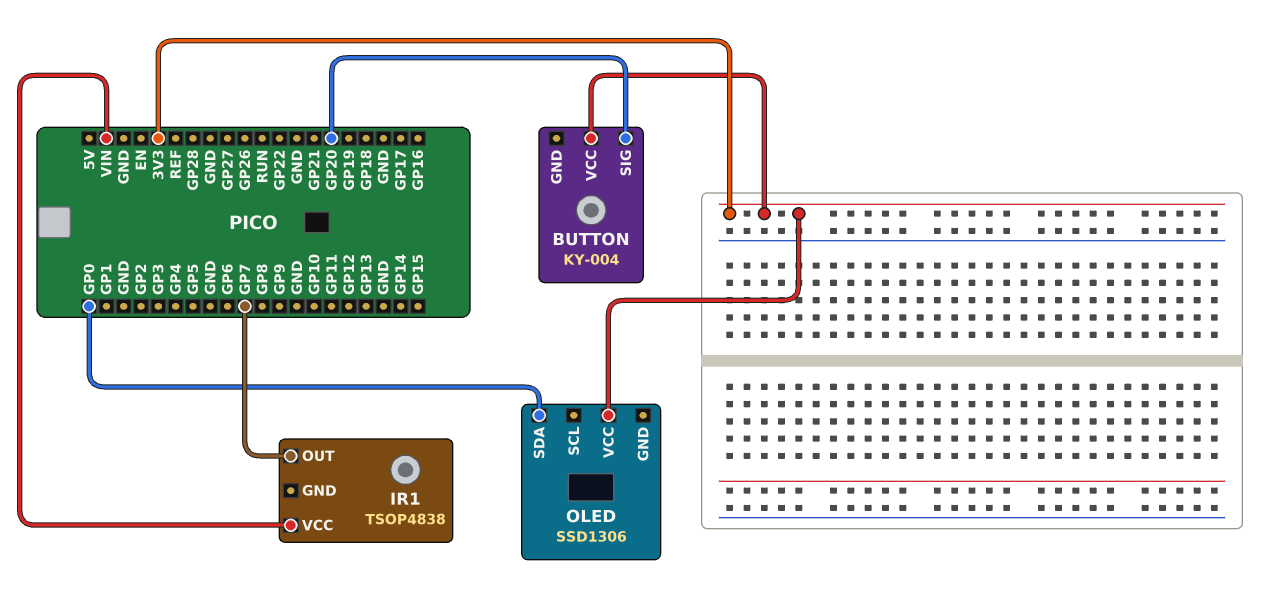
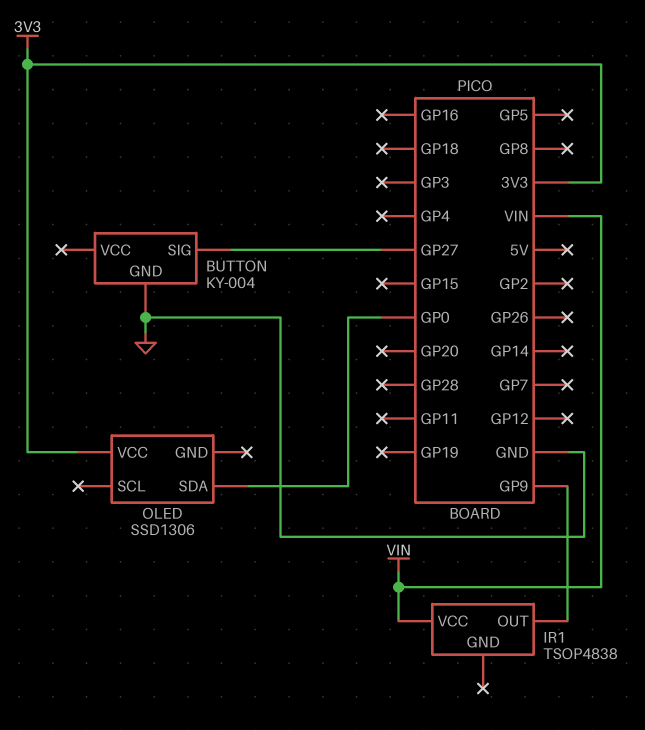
BUTTON pin GND: none -> GND
BUTTON pin SIG: GP20 -> GP27
BUTTON pin VCC: 3V3 -> none
IR1 pin OUT: GP7 -> GP9

